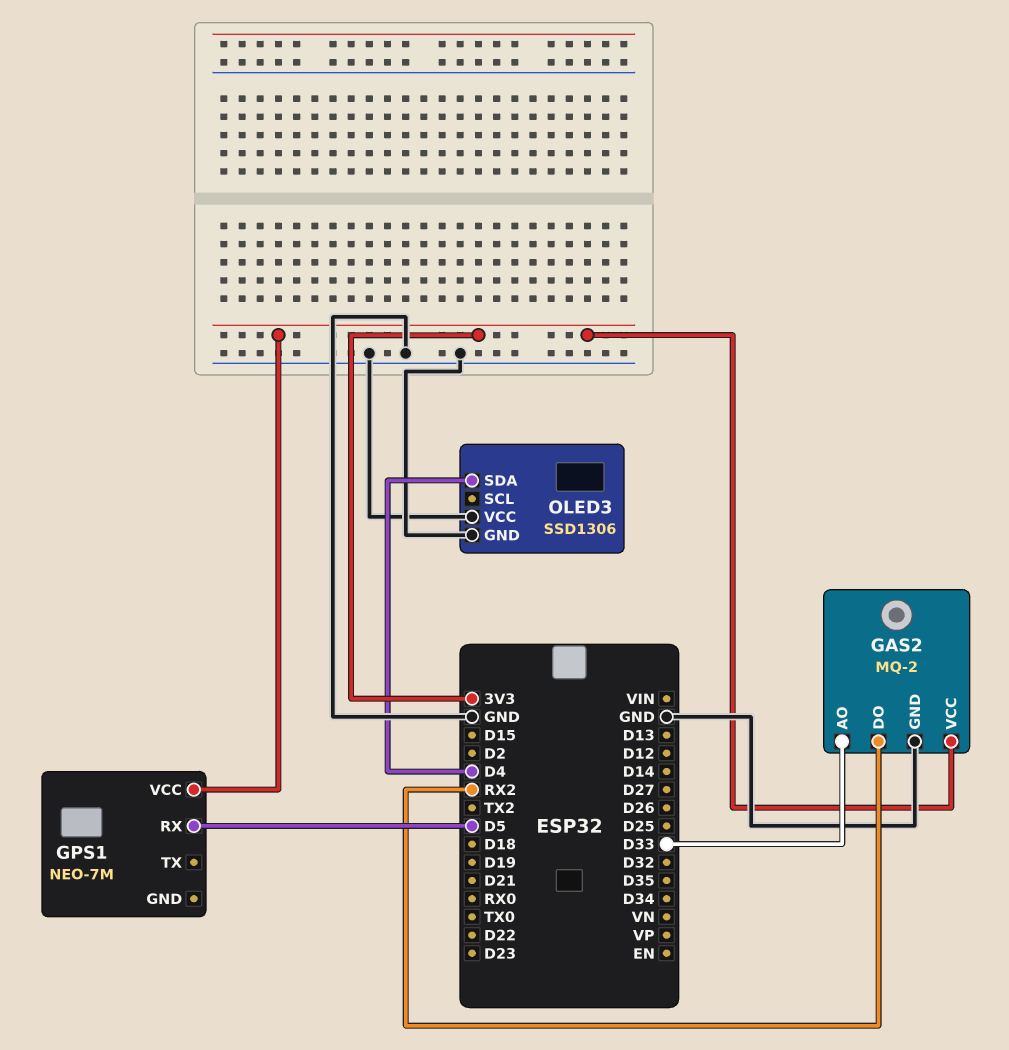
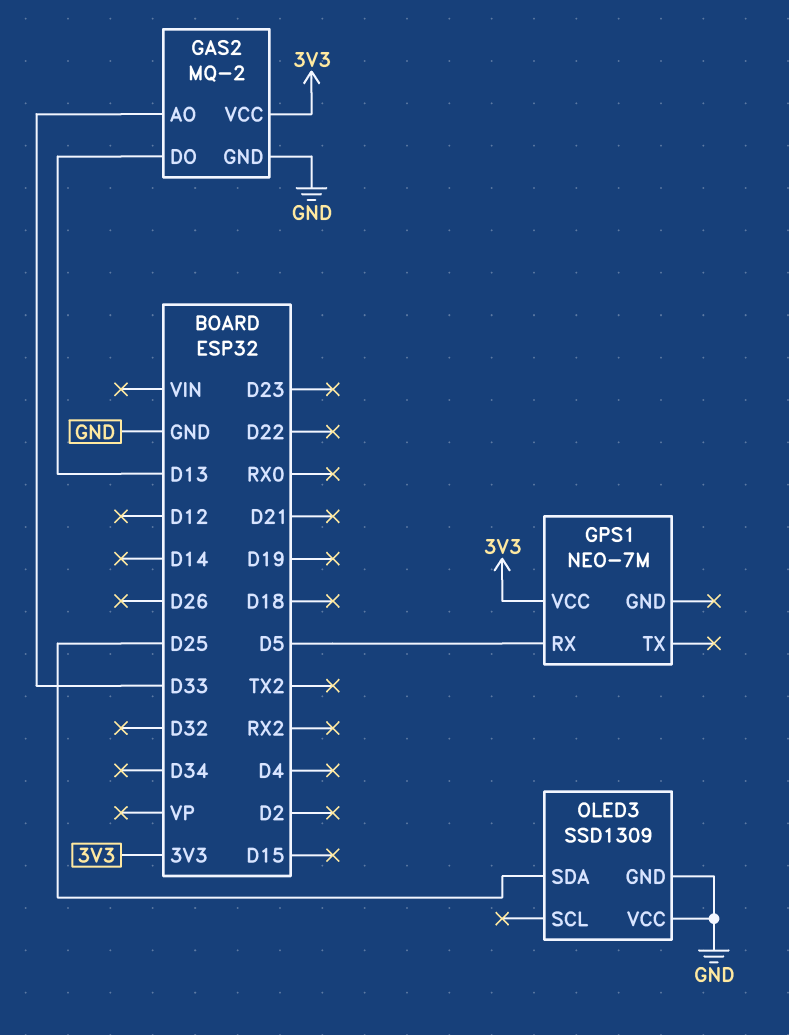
GAS2 pin DO: RX2 -> D13
OLED3: SSD1306 -> SSD1309
OLED3 pin SDA: D4 -> D25

